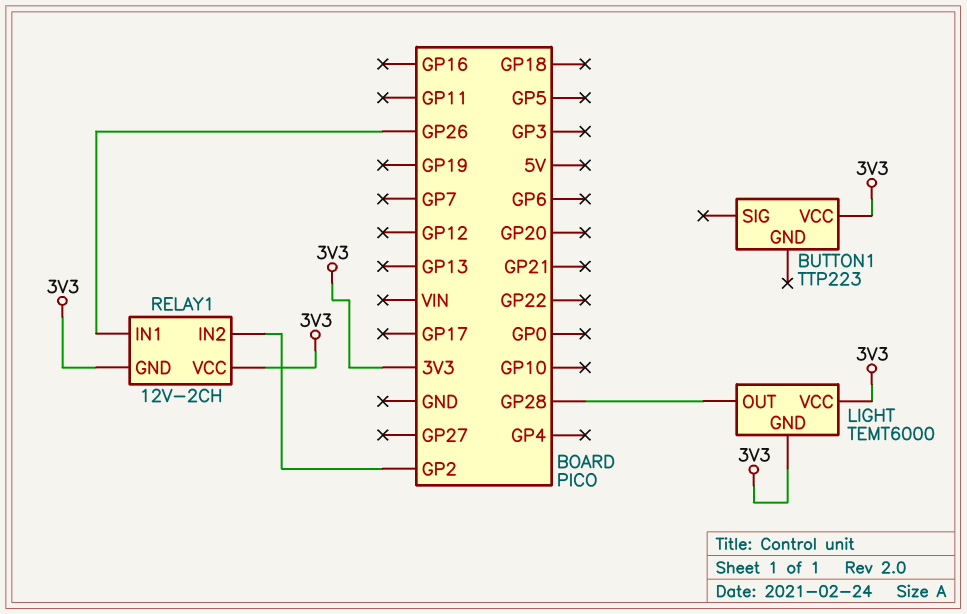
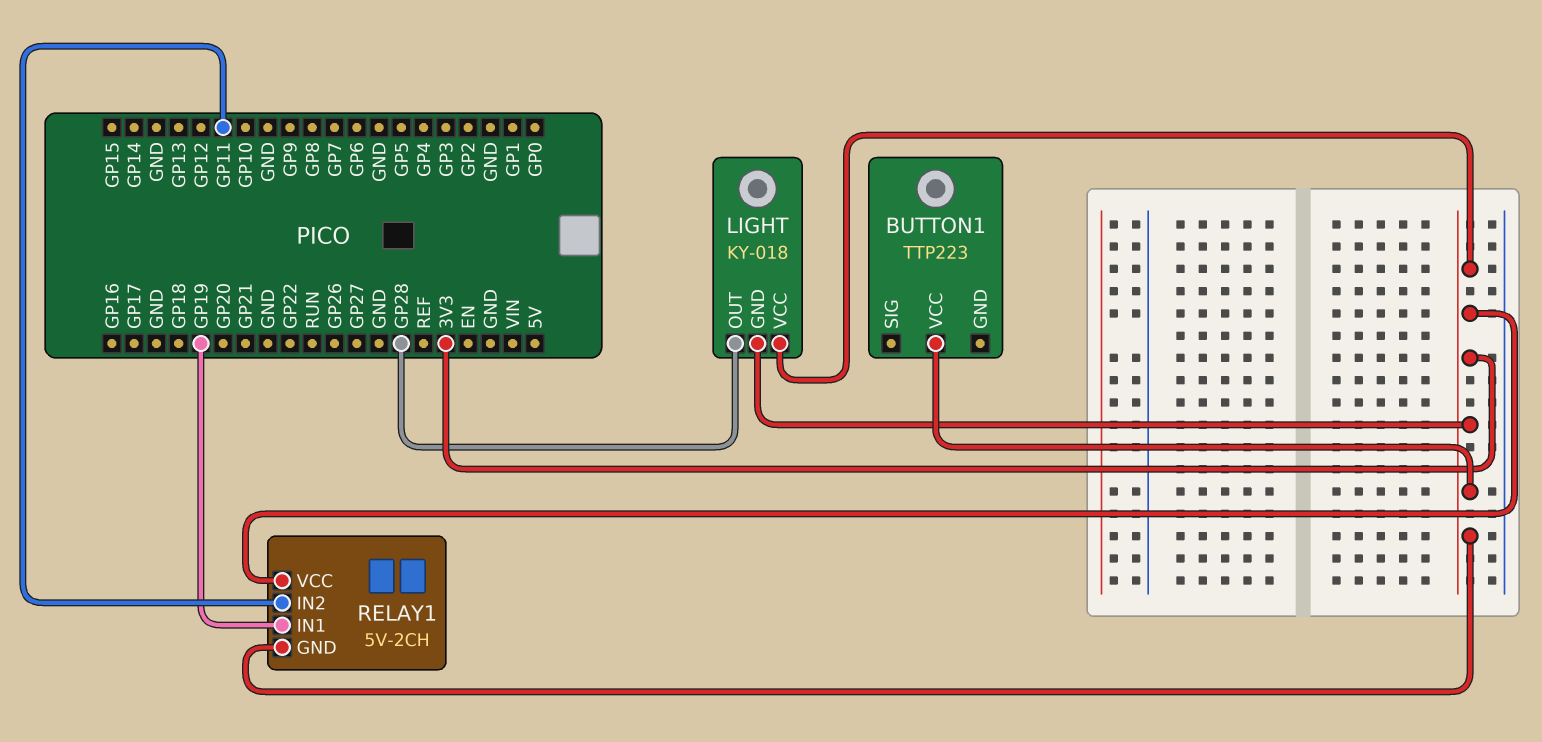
LIGHT: TEMT6000 -> KY-018
RELAY1: 12V-2CH -> 5V-2CH
RELAY1 pin IN1: GP26 -> GP19
RELAY1 pin IN2: GP2 -> GP11

